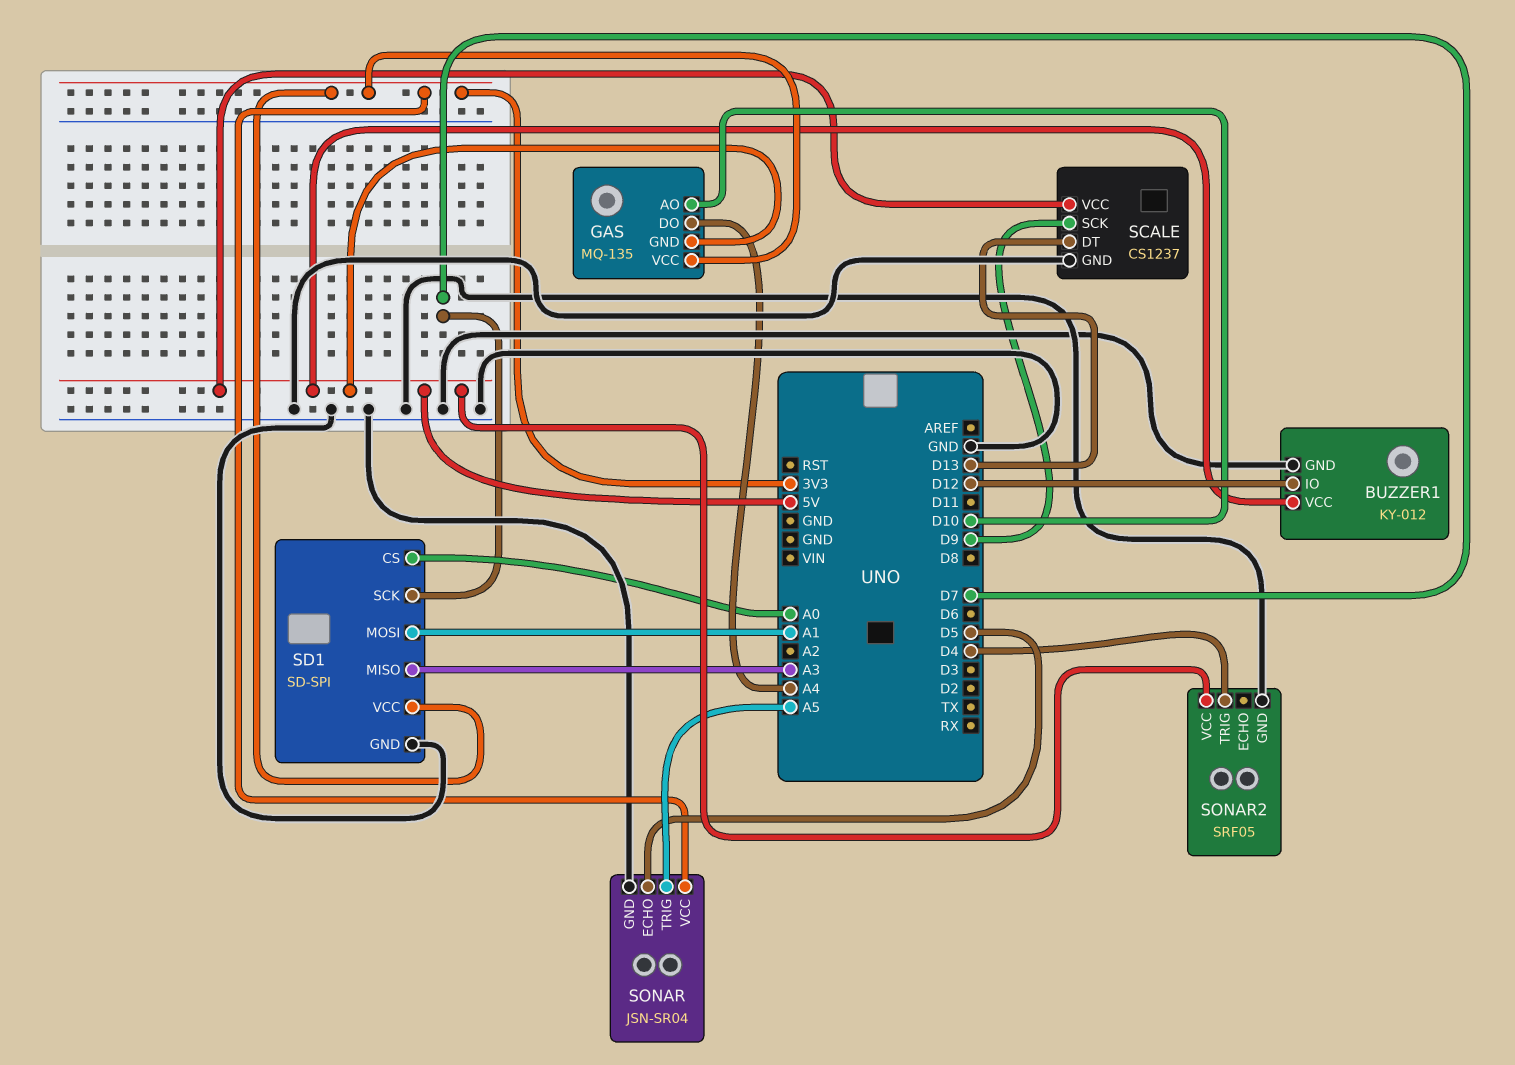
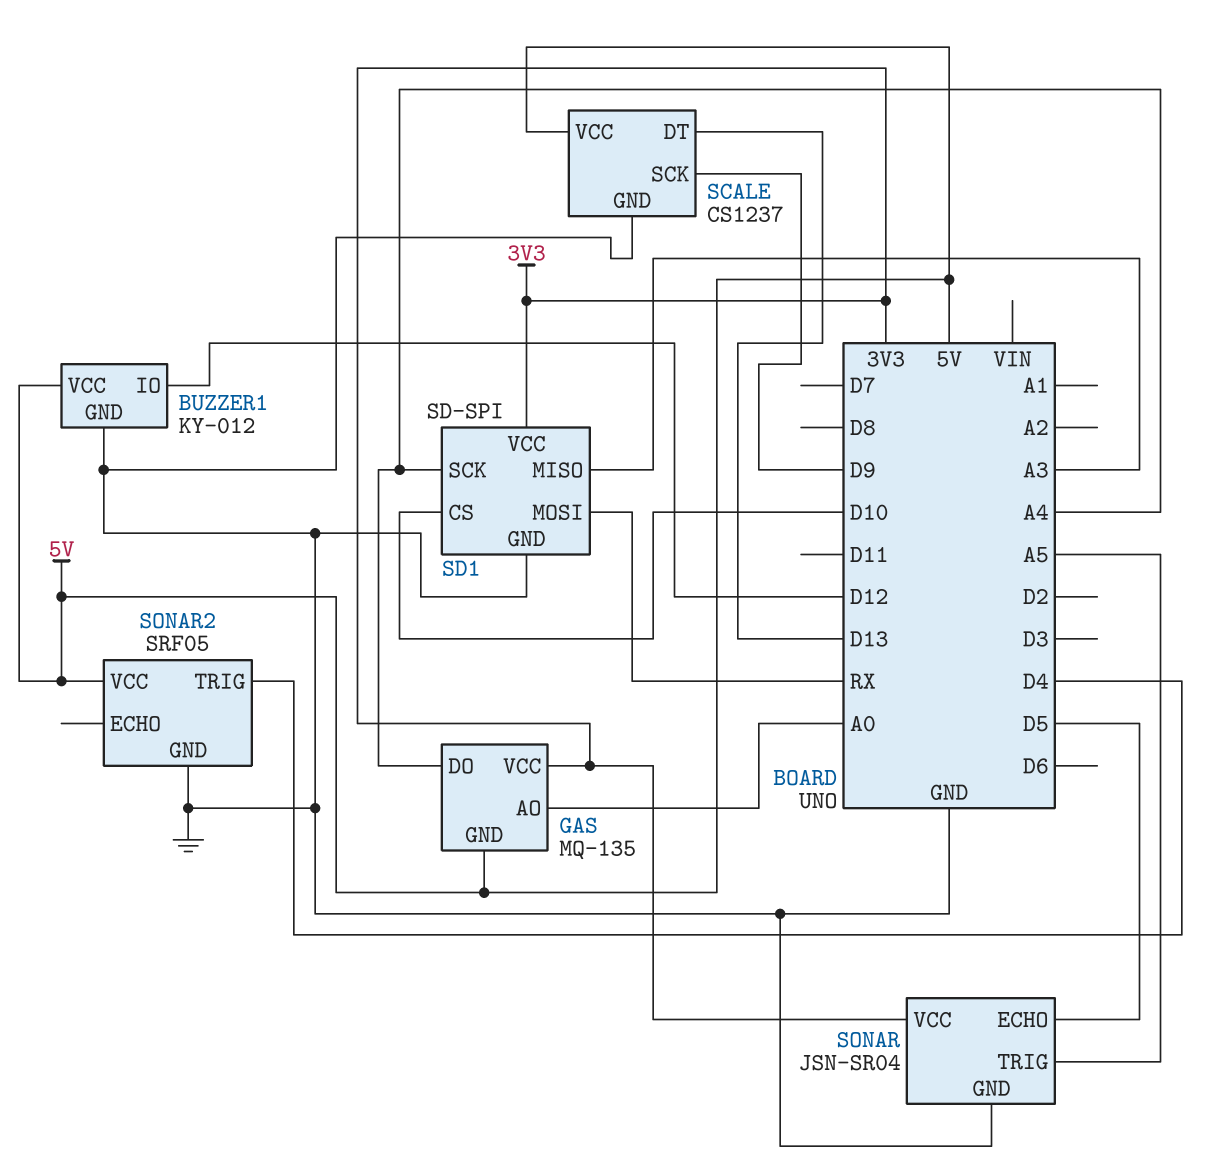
GAS pin AO: D10 -> A0
SD1 pin CS: A0 -> D10
SD1 pin MOSI: A1 -> RX
SD1 pin SCK: D7 -> A4

